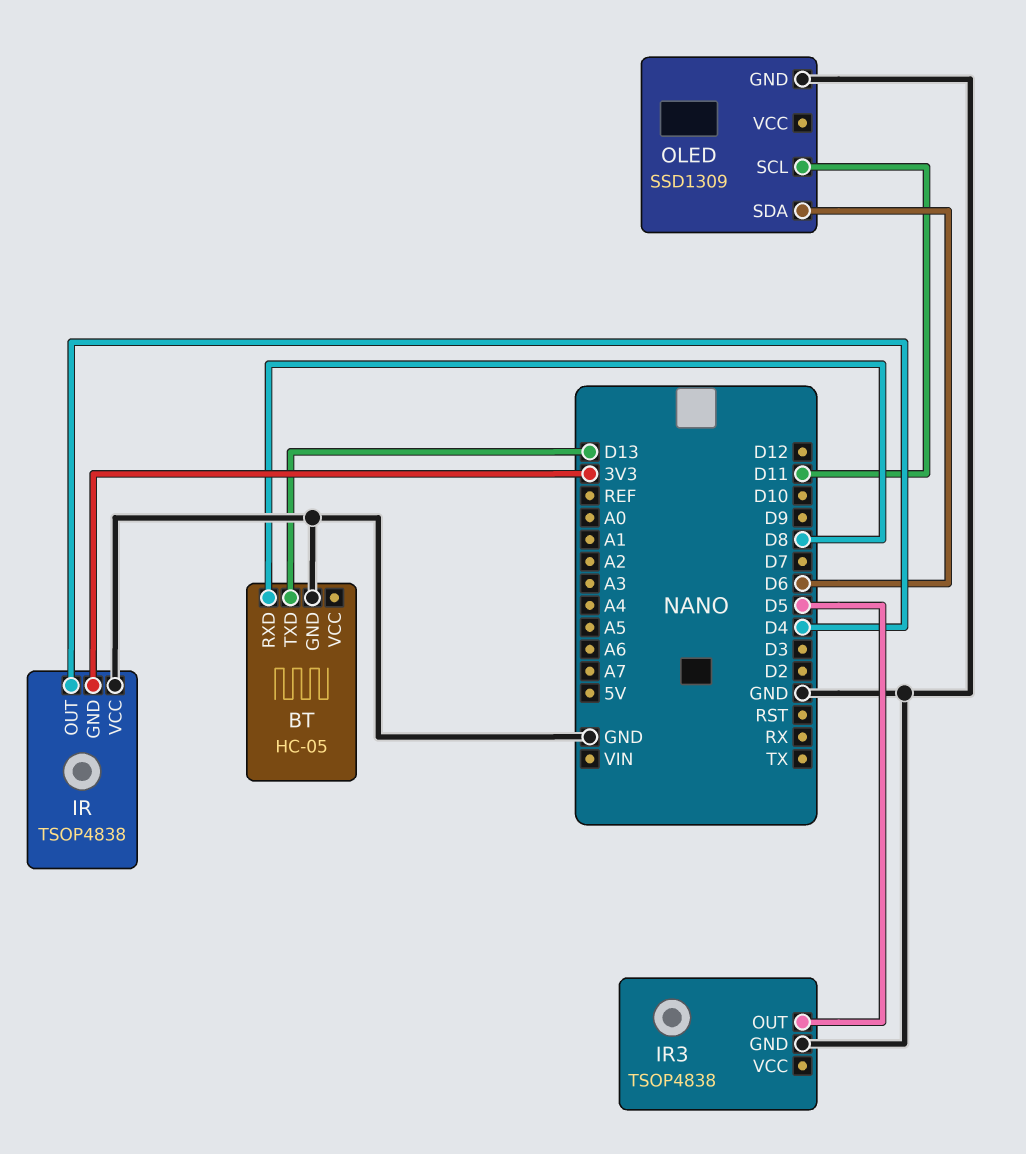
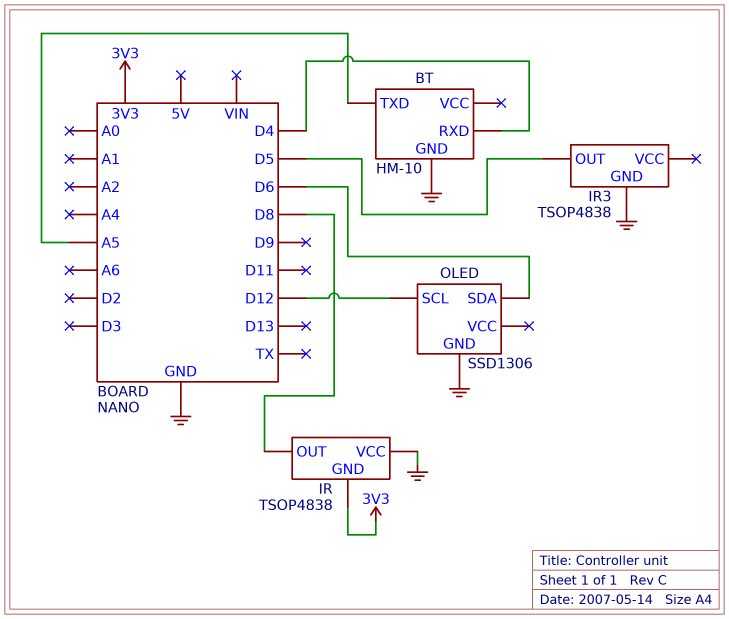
BT: HC-05 -> HM-10
BT pin RXD: D8 -> D4
BT pin TXD: D13 -> A5
IR pin OUT: D4 -> D8
OLED: SSD1309 -> SSD1306
OLED pin SCL: D11 -> D12

